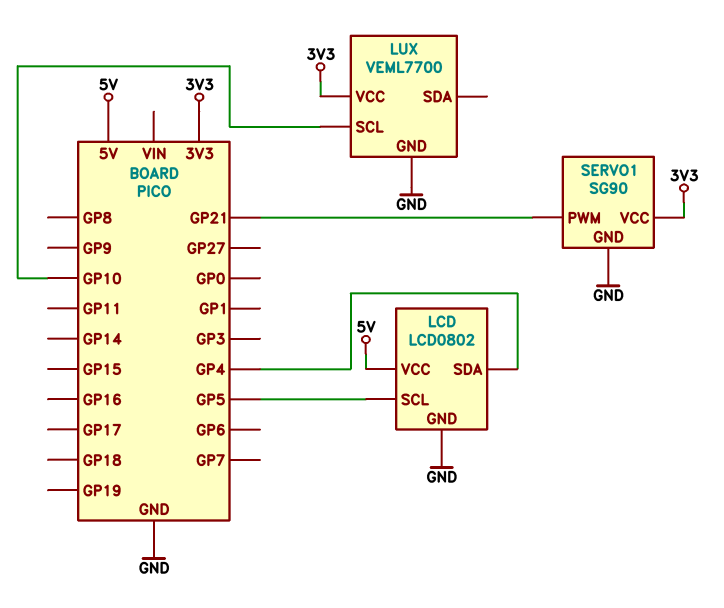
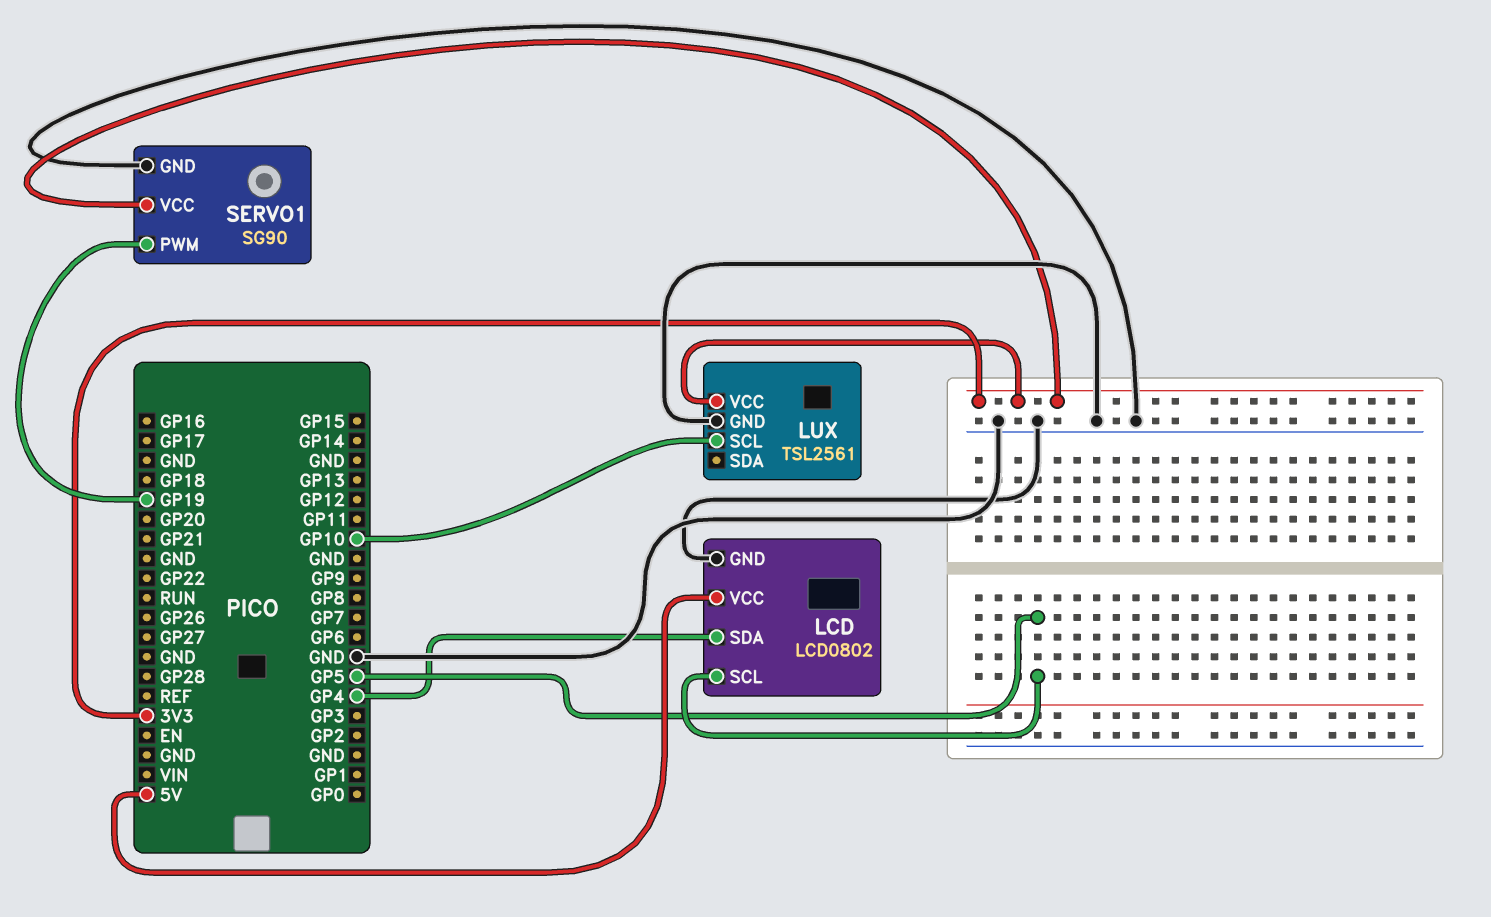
LUX: VEML7700 -> TSL2561
SERVO1 pin PWM: GP21 -> GP19

